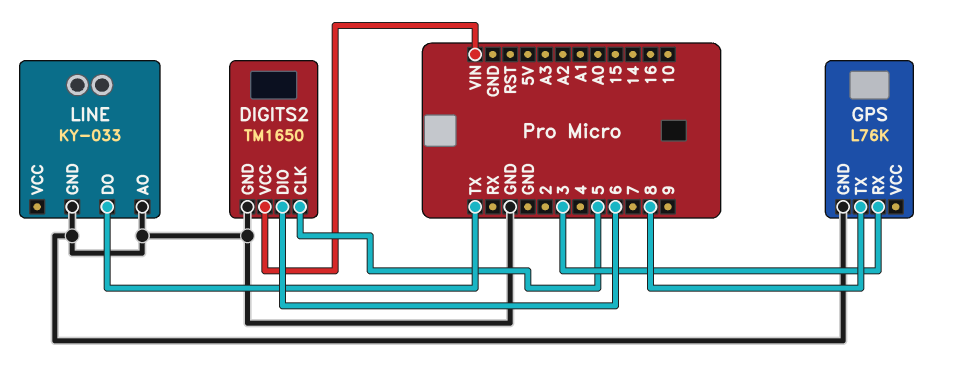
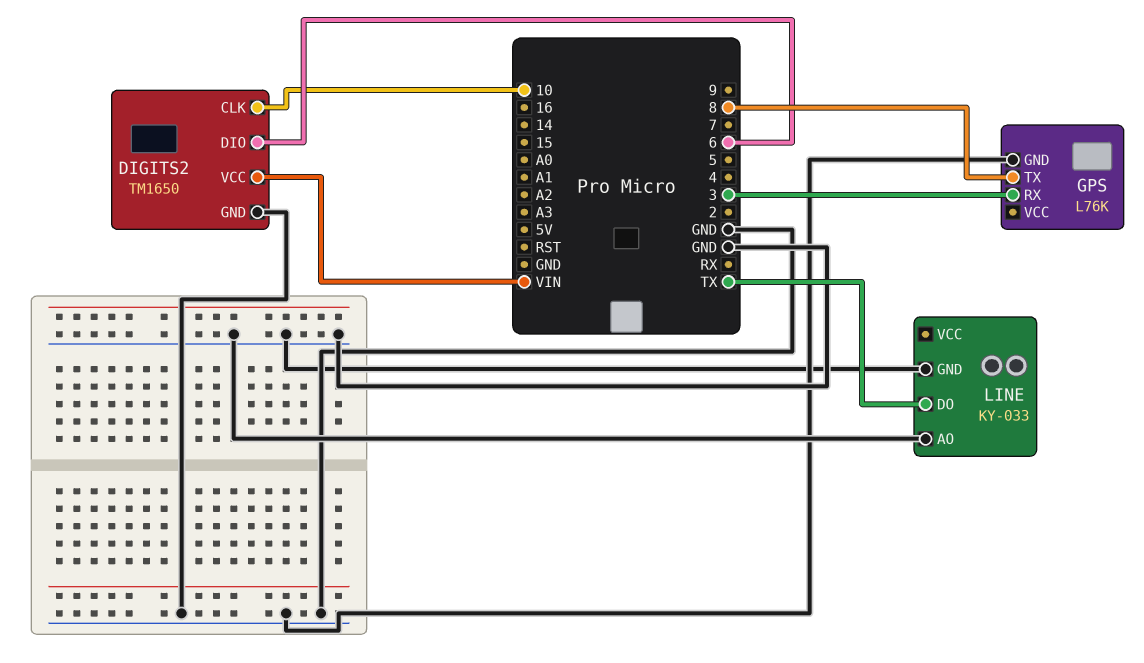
DIGITS2 pin CLK: 5 -> 10

